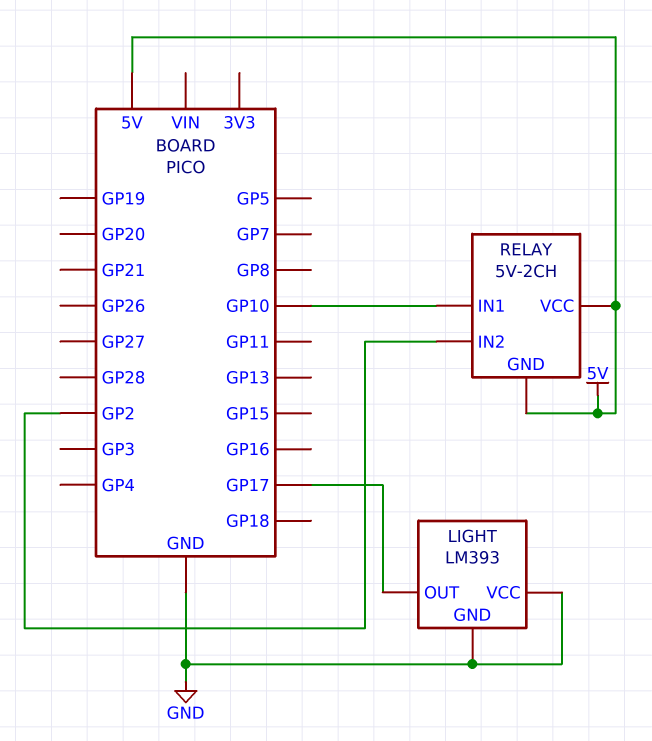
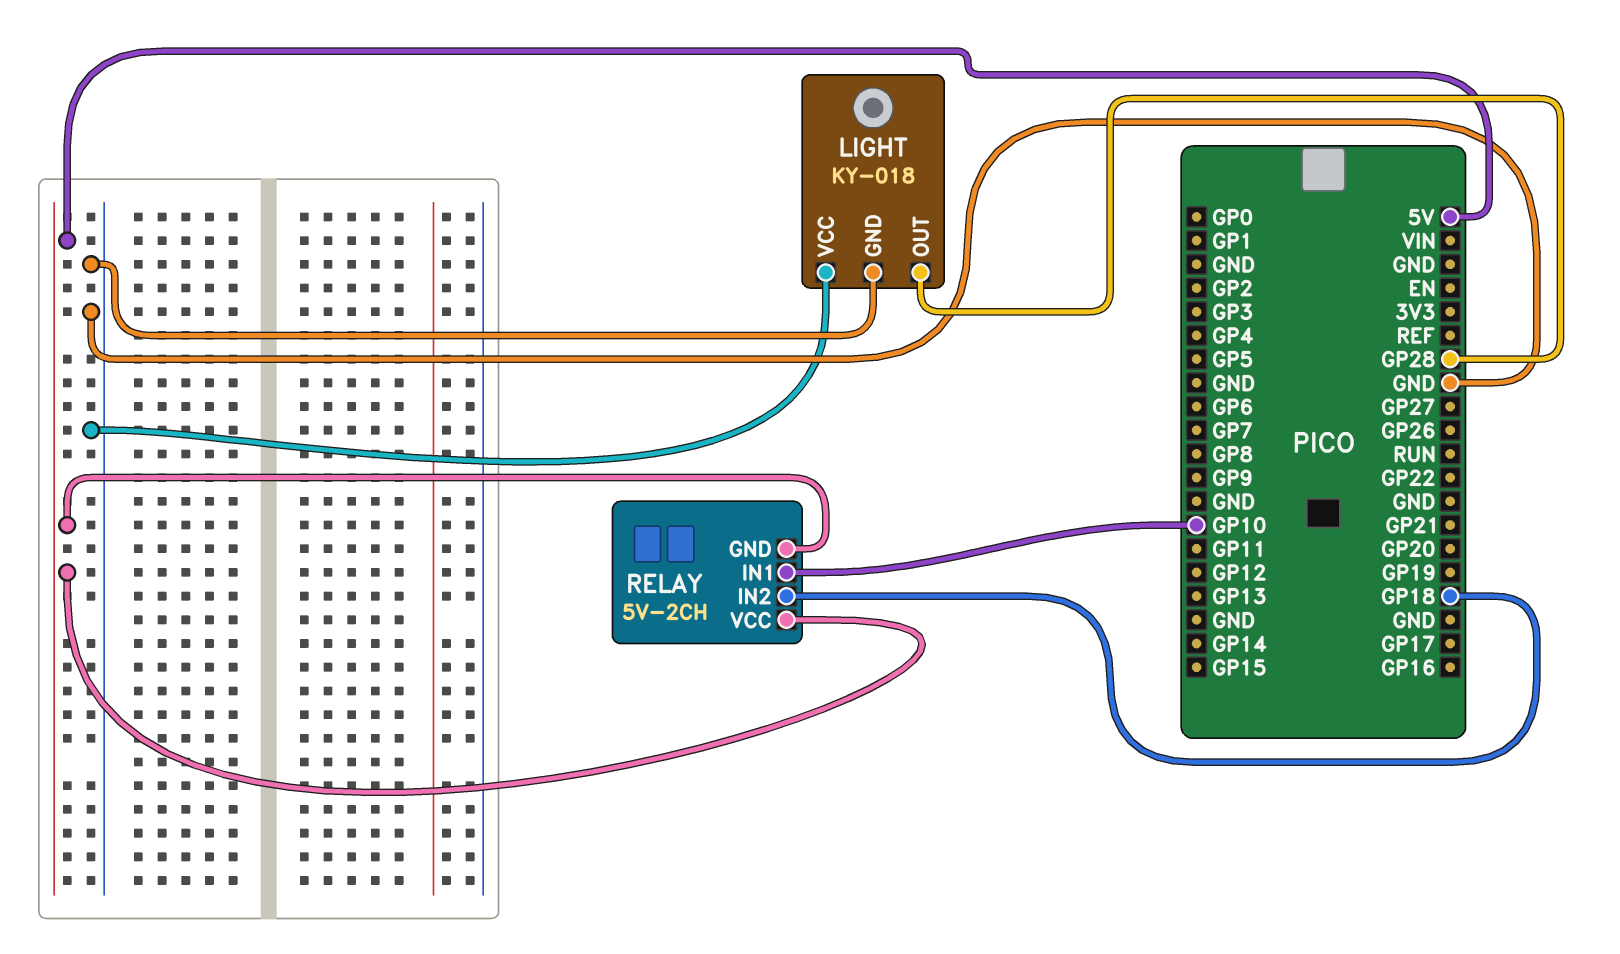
LIGHT: LM393 -> KY-018
LIGHT pin OUT: GP17 -> GP28
RELAY pin IN2: GP2 -> GP18

